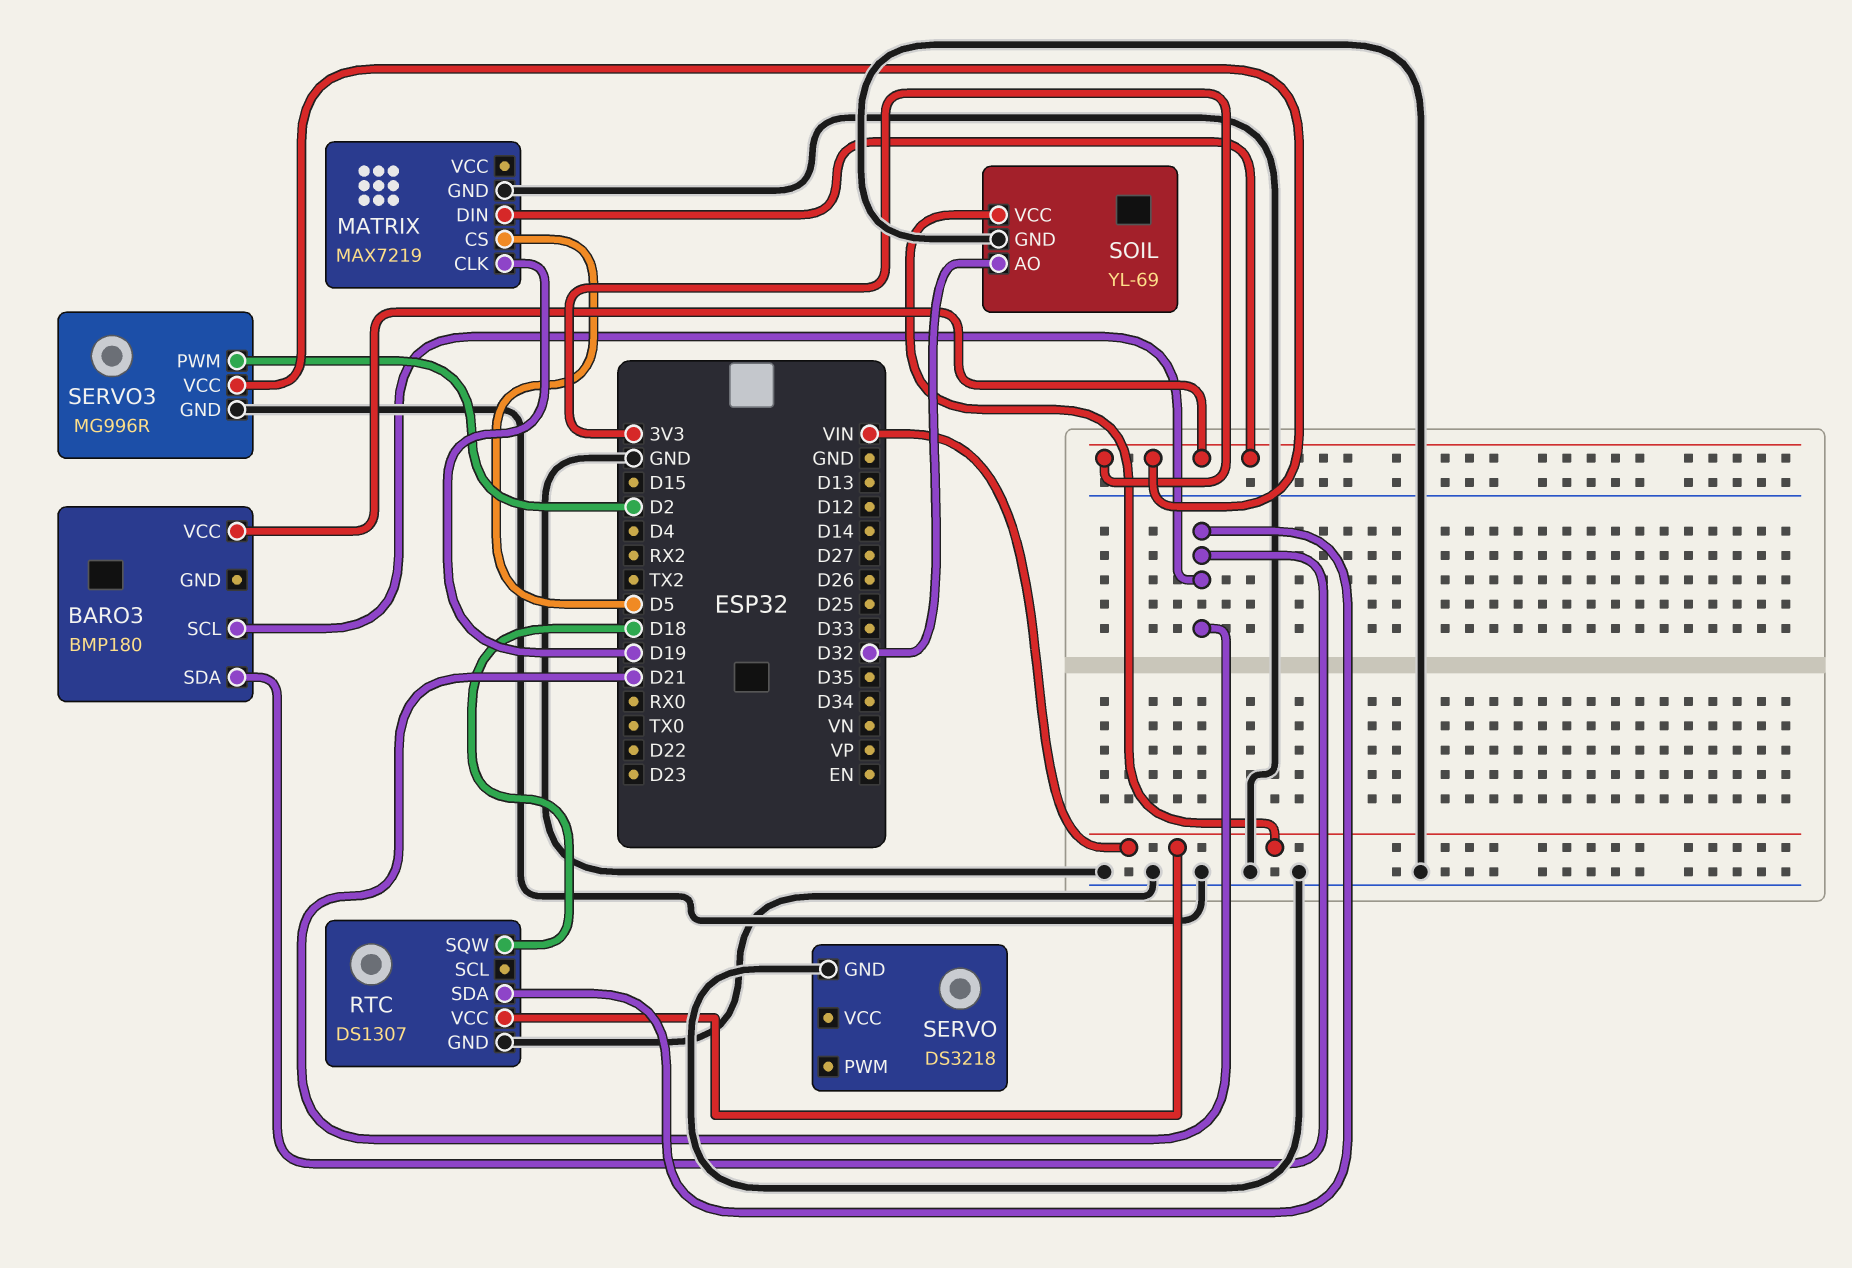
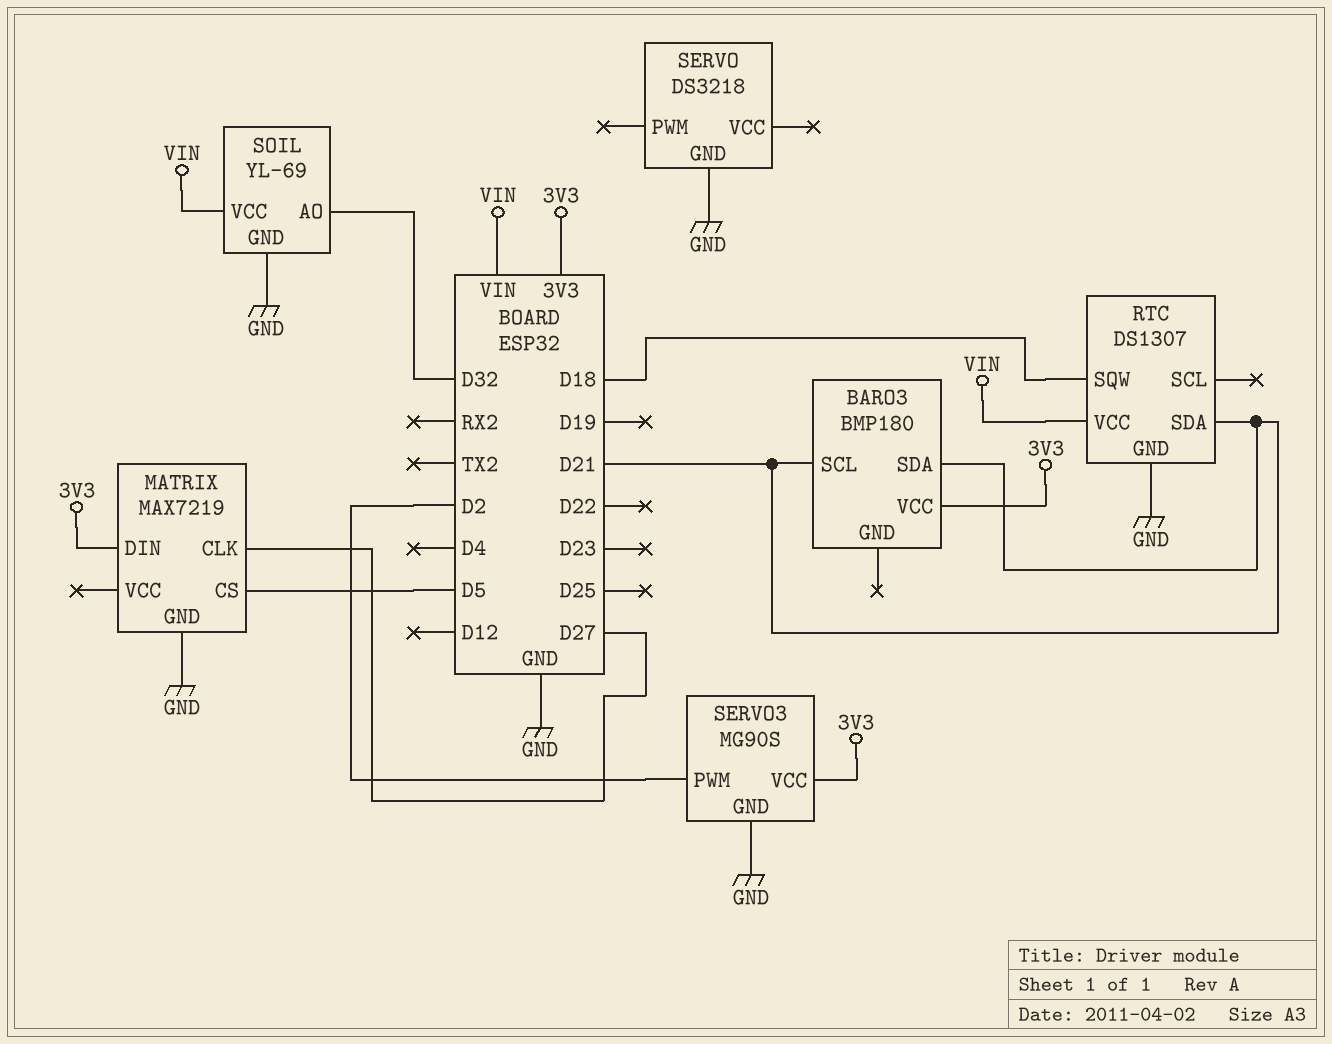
MATRIX pin CLK: D19 -> D27
SERVO3: MG996R -> MG90S

